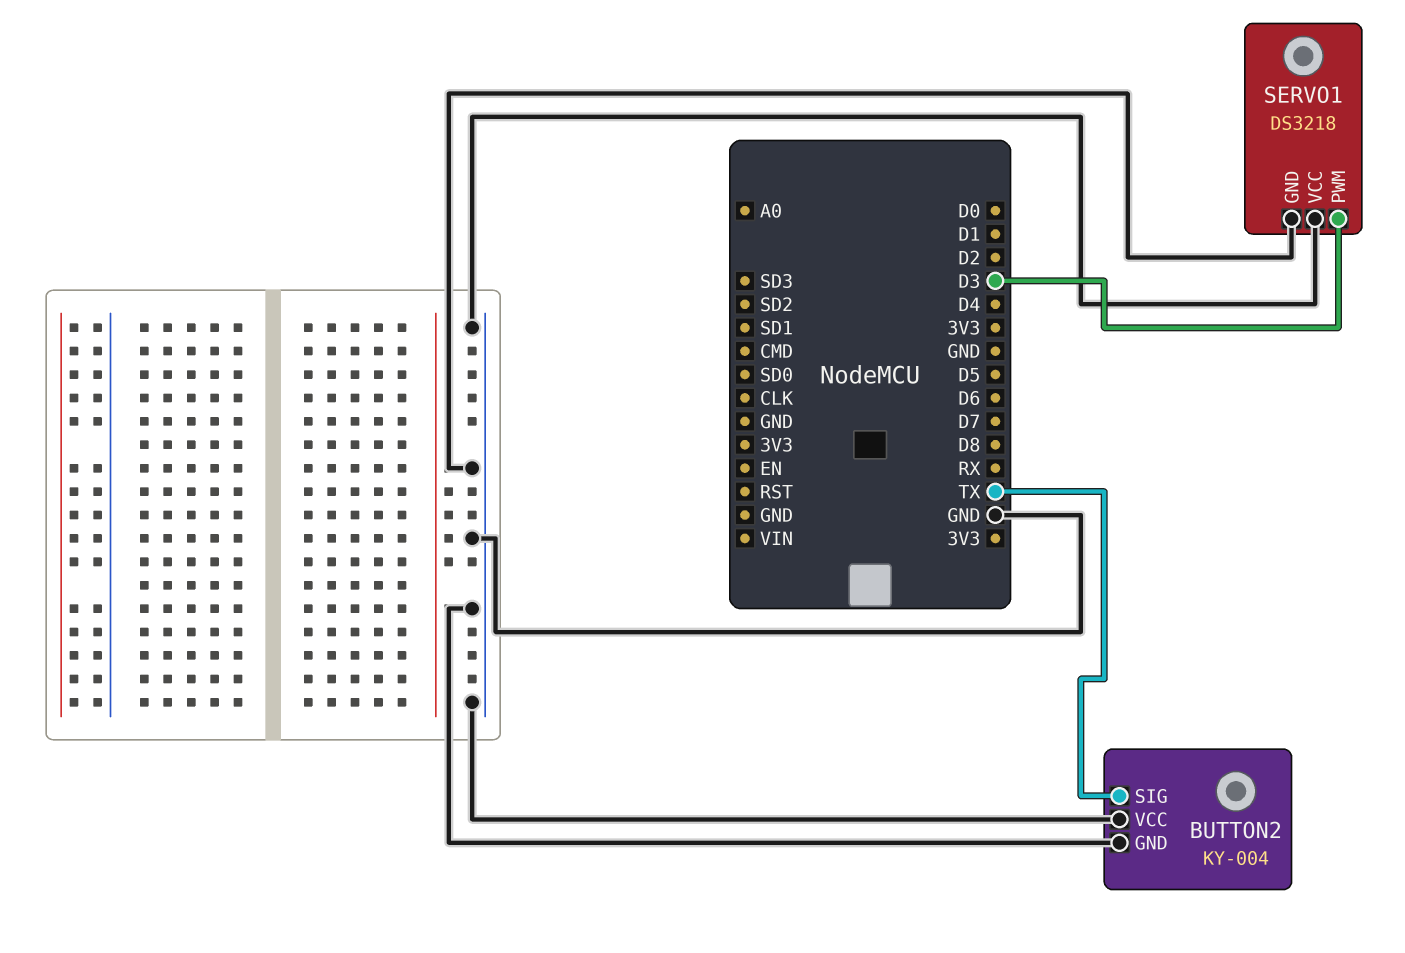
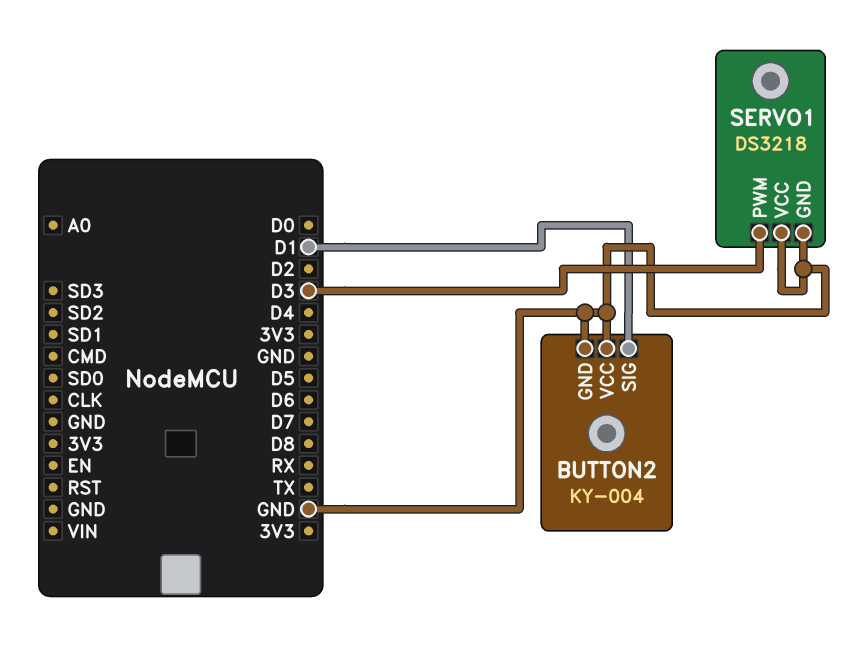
BUTTON2 pin SIG: TX -> D1

